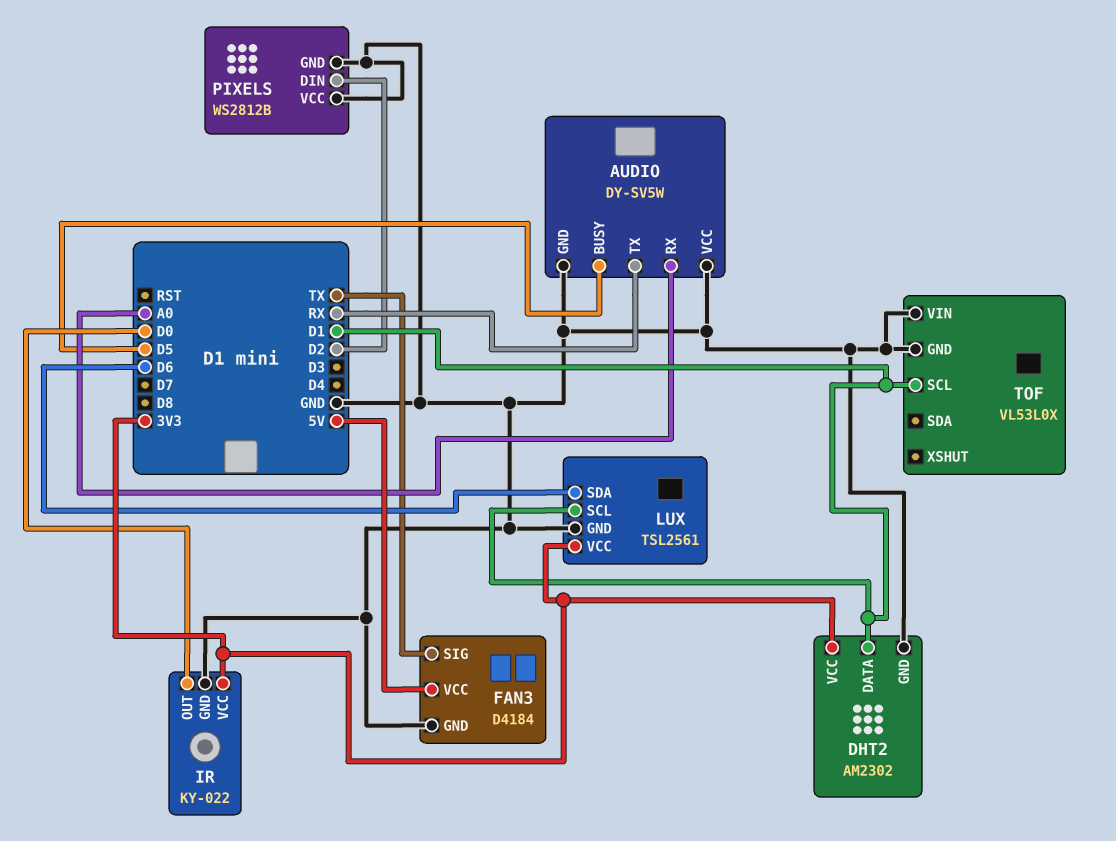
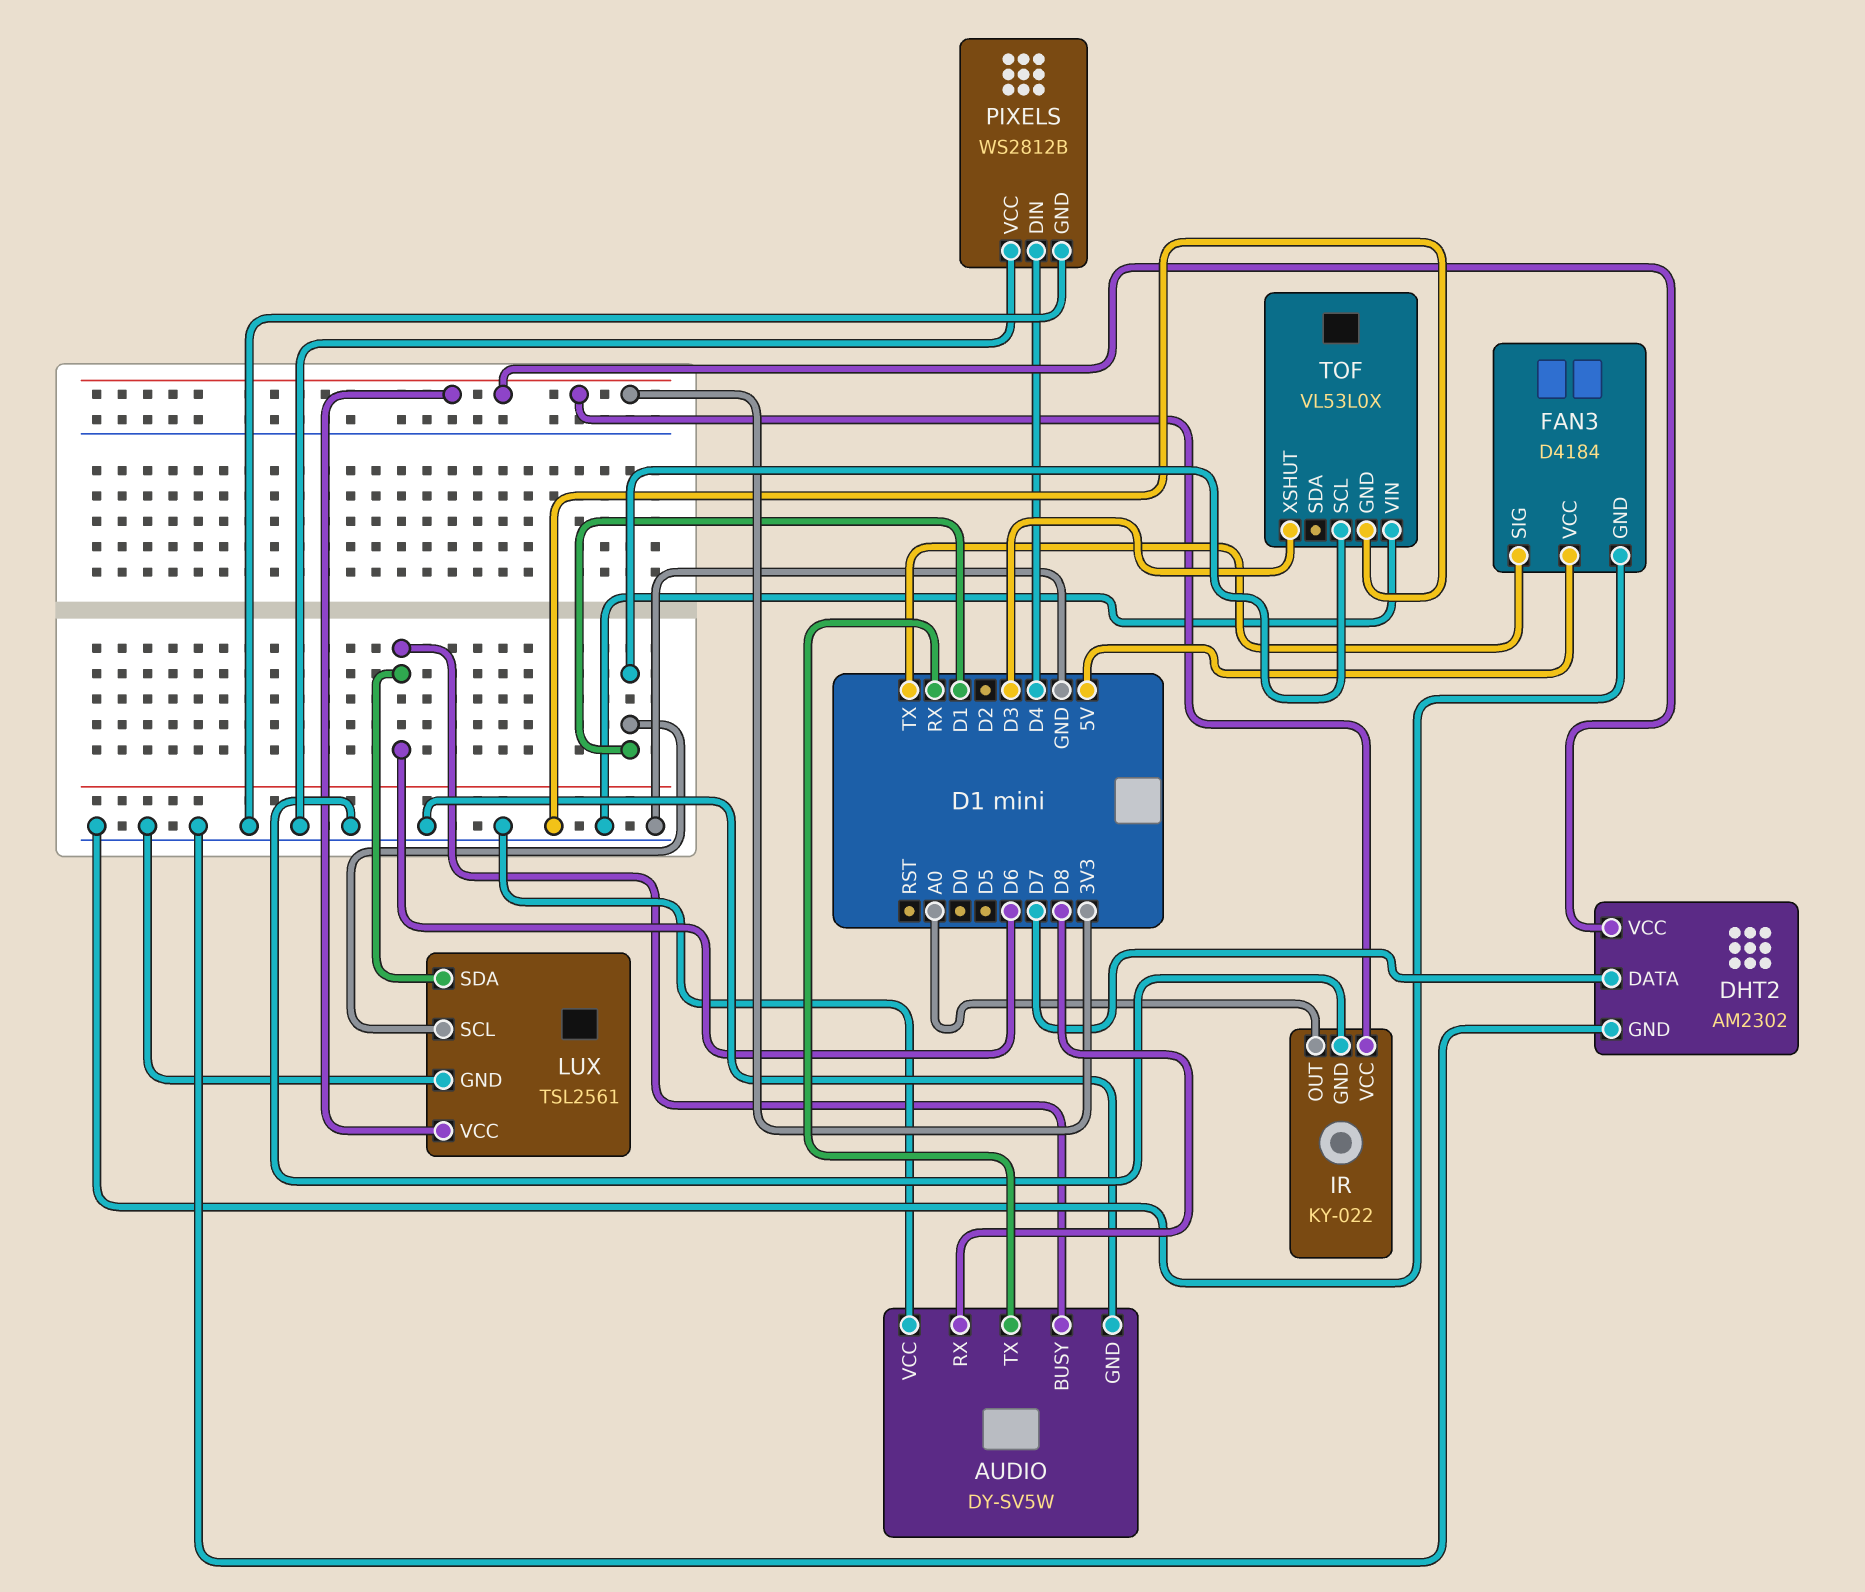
AUDIO pin BUSY: D5 -> D6
AUDIO pin RX: A0 -> D8
DHT2 pin DATA: D1 -> D7
IR pin OUT: D0 -> A0
PIXELS pin DIN: D2 -> D4
TOF pin XSHUT: none -> D3

